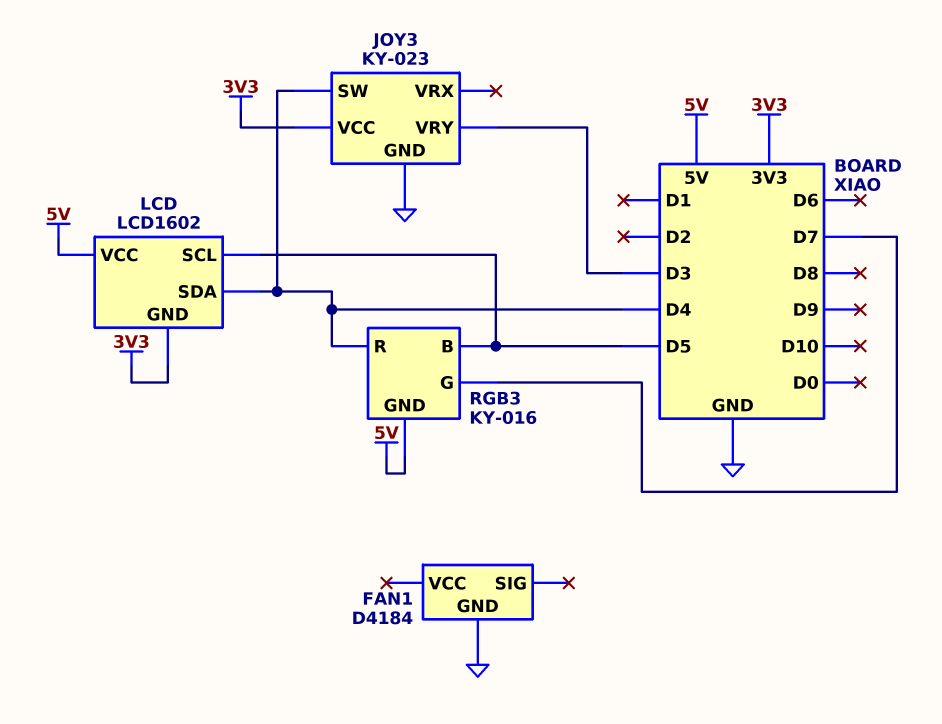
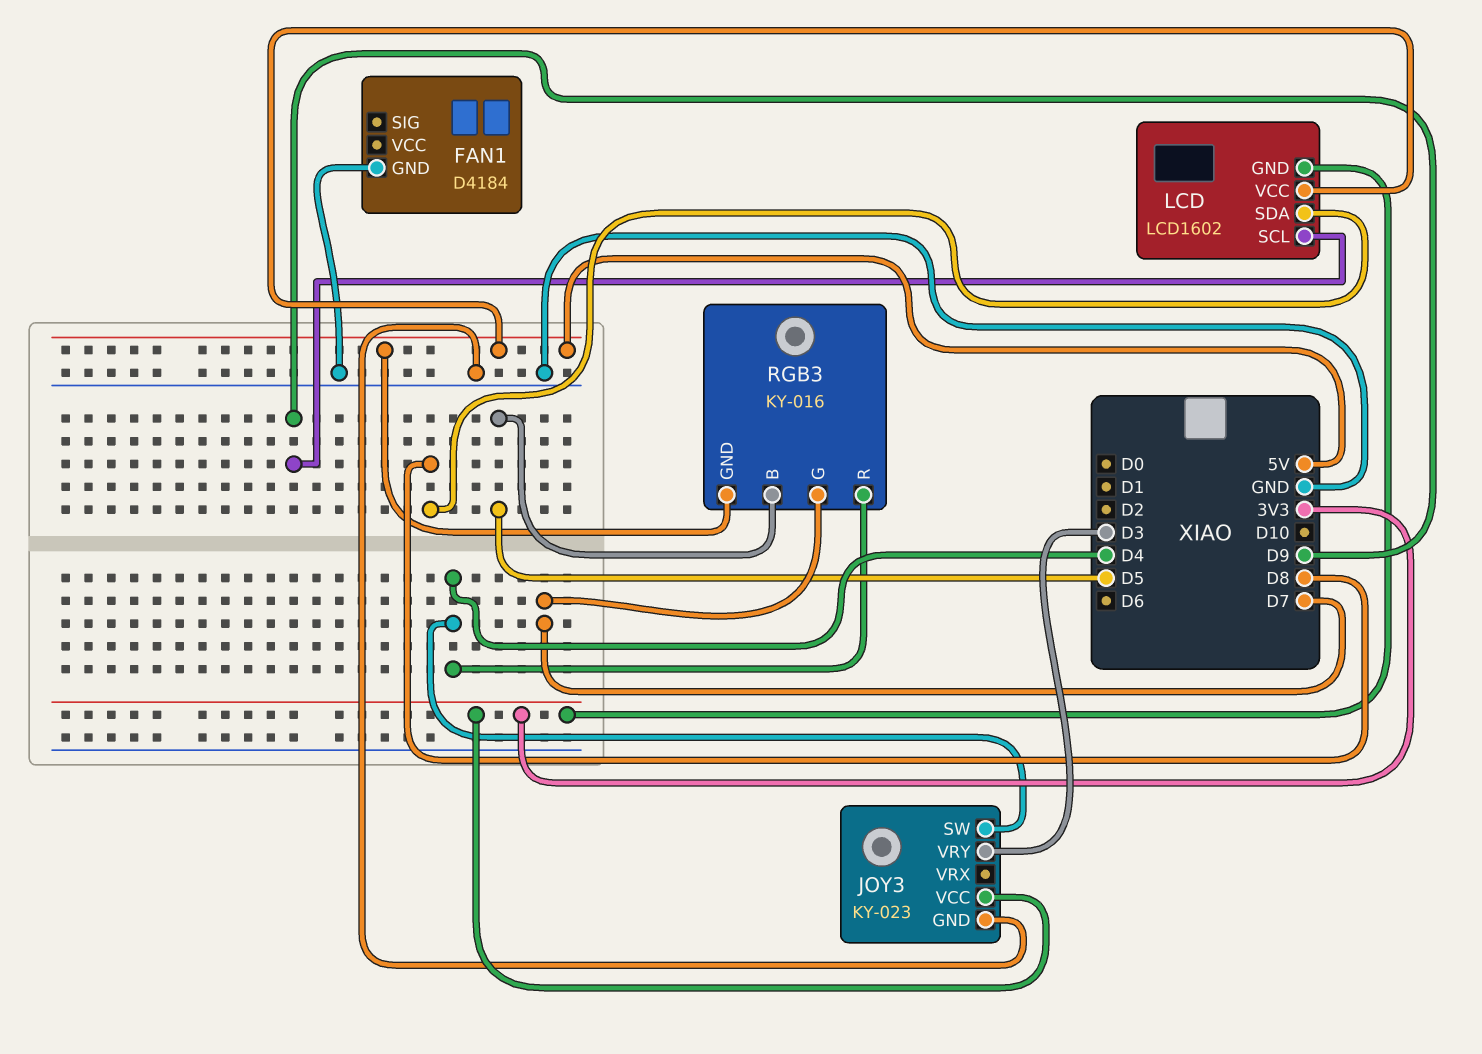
LCD pin SCL: D5 -> D9
LCD pin SDA: D4 -> D8

